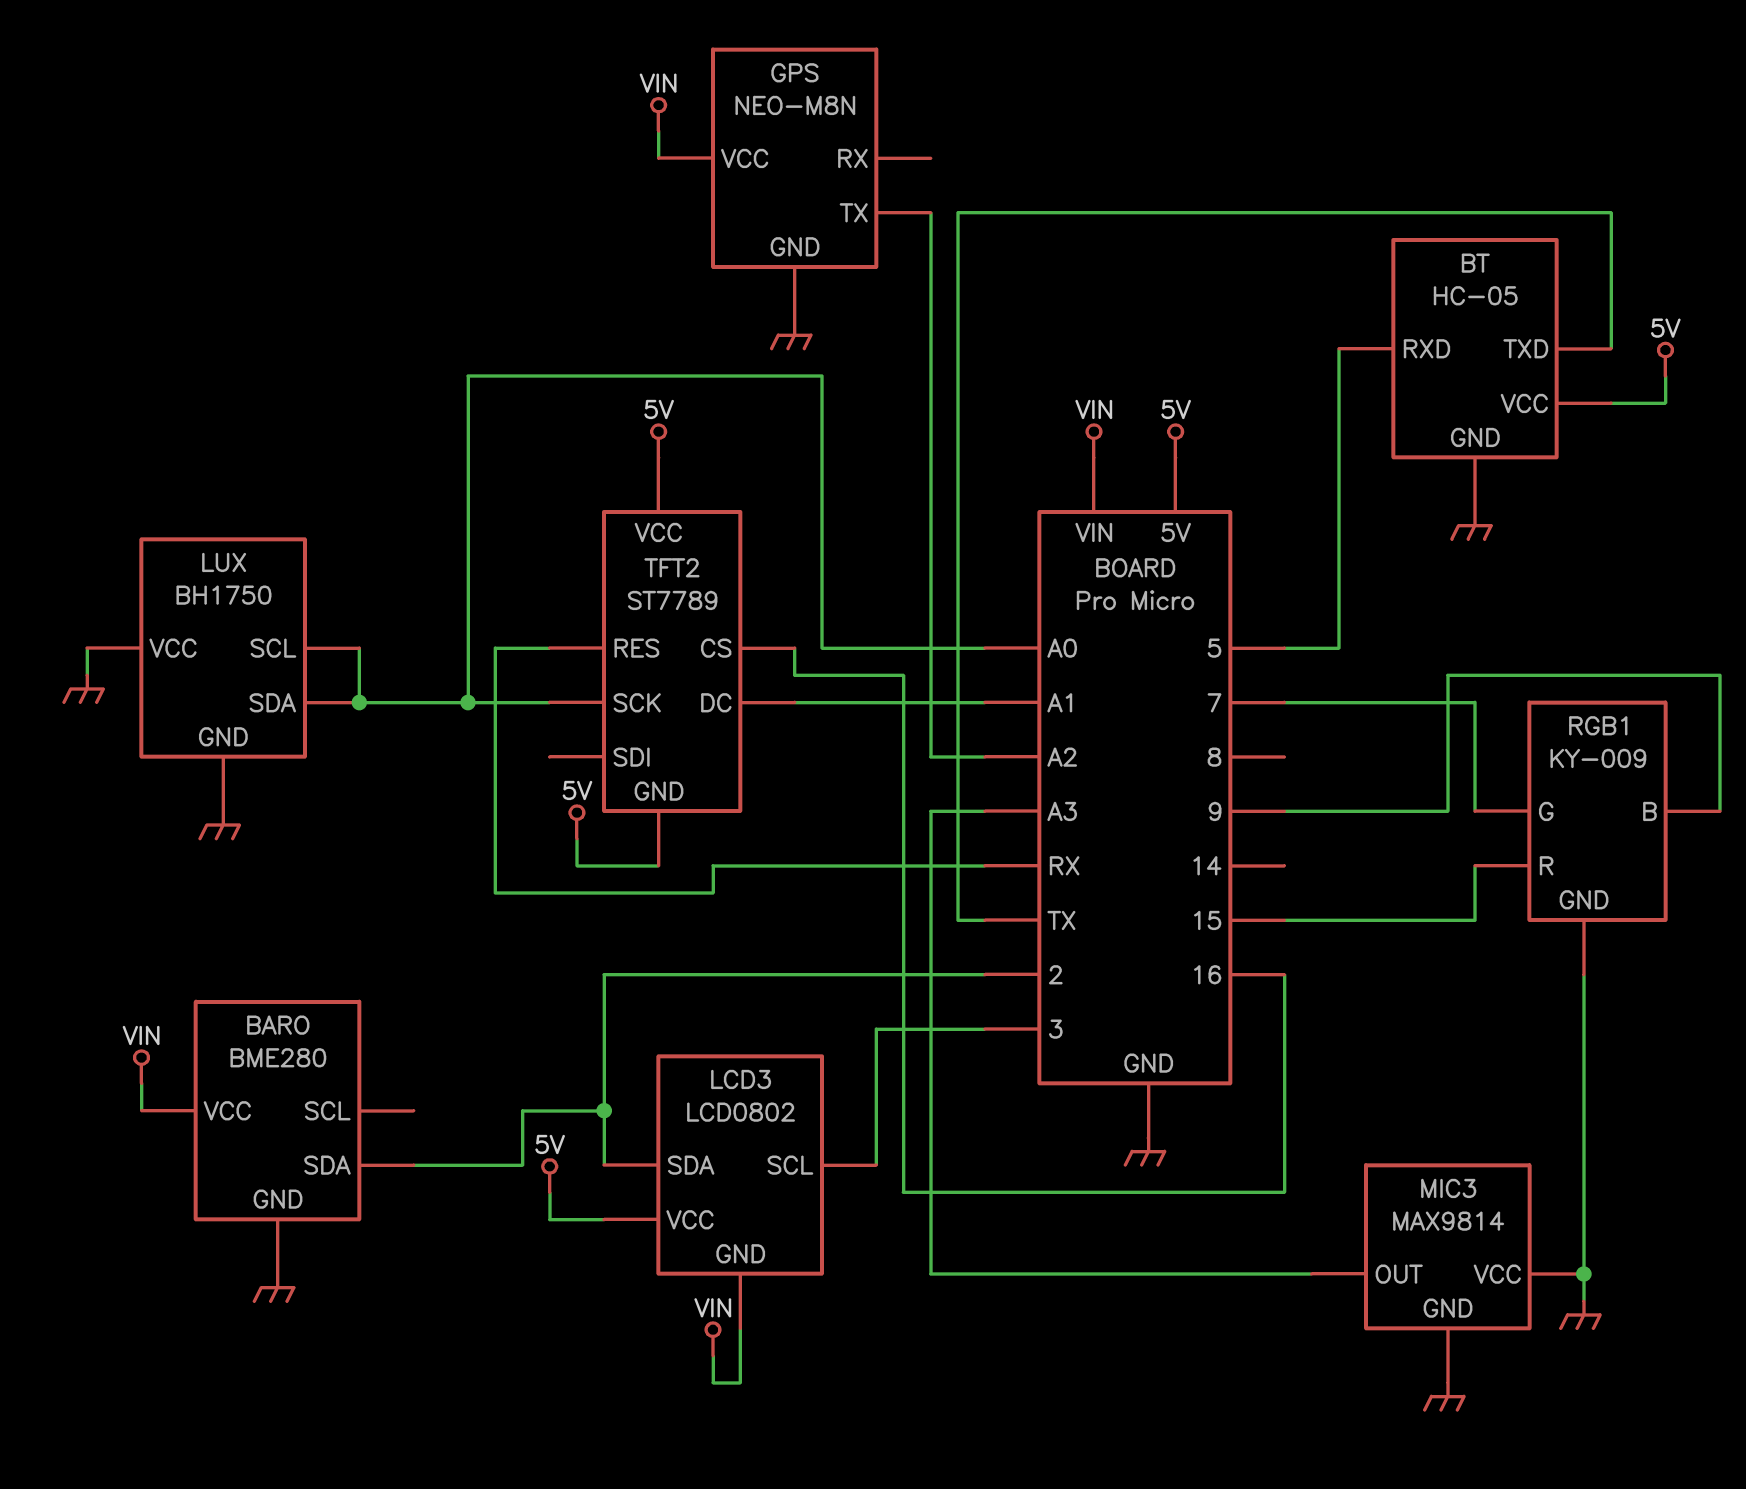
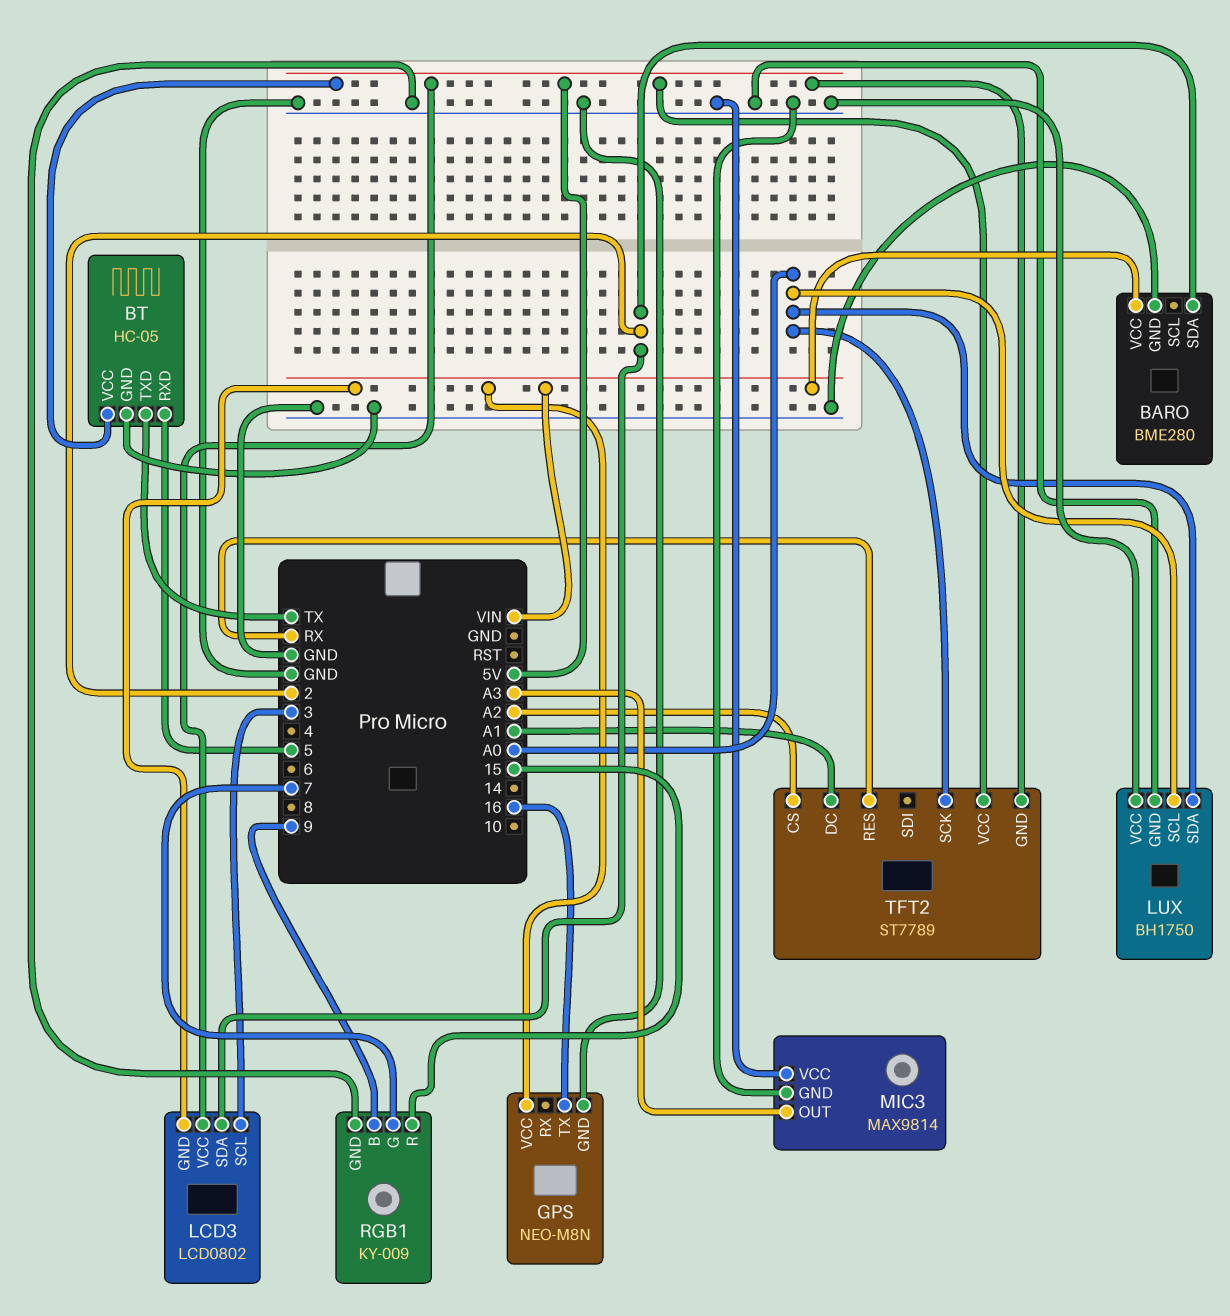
GPS pin TX: A2 -> 16
TFT2 pin CS: 16 -> A2

